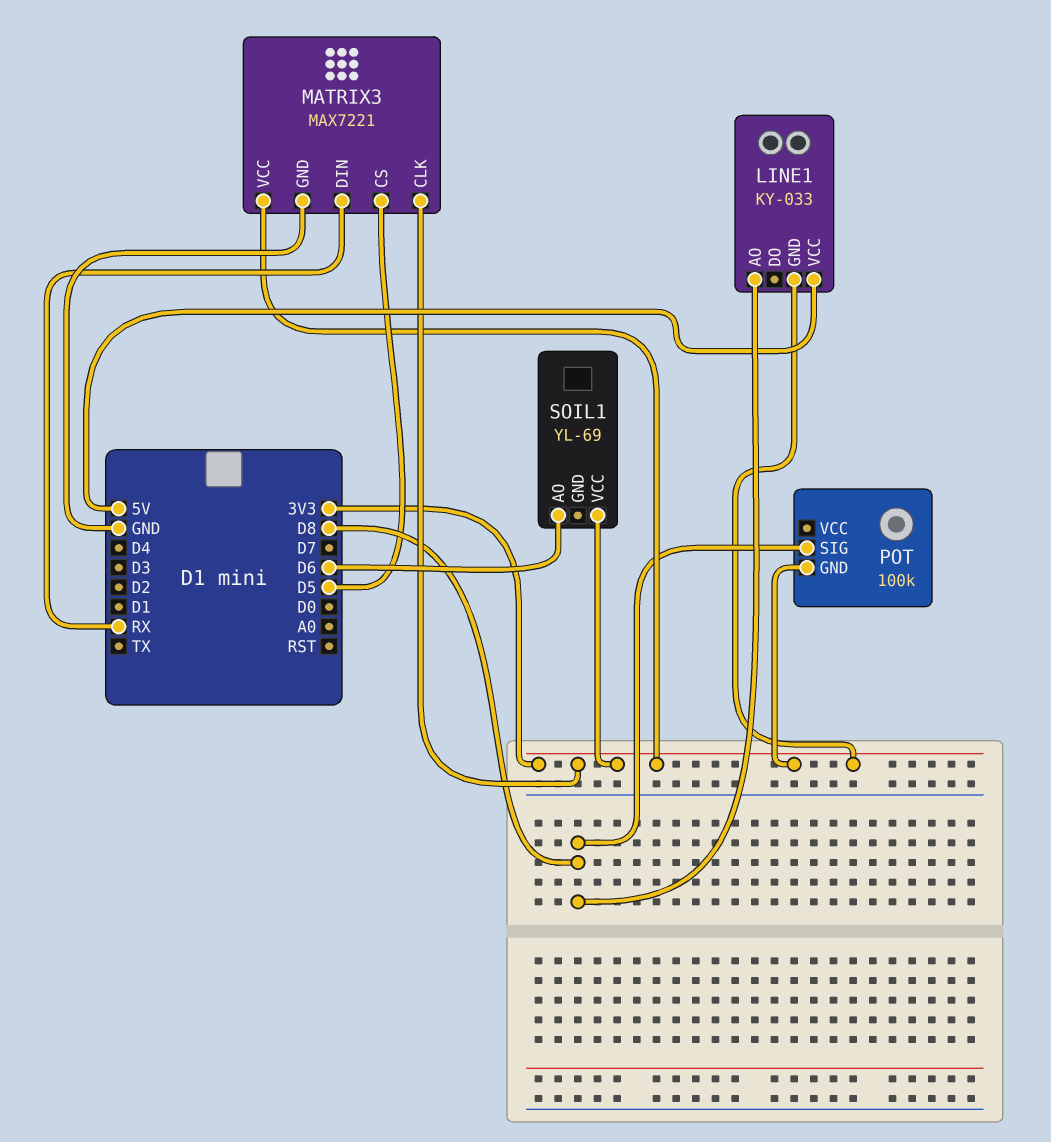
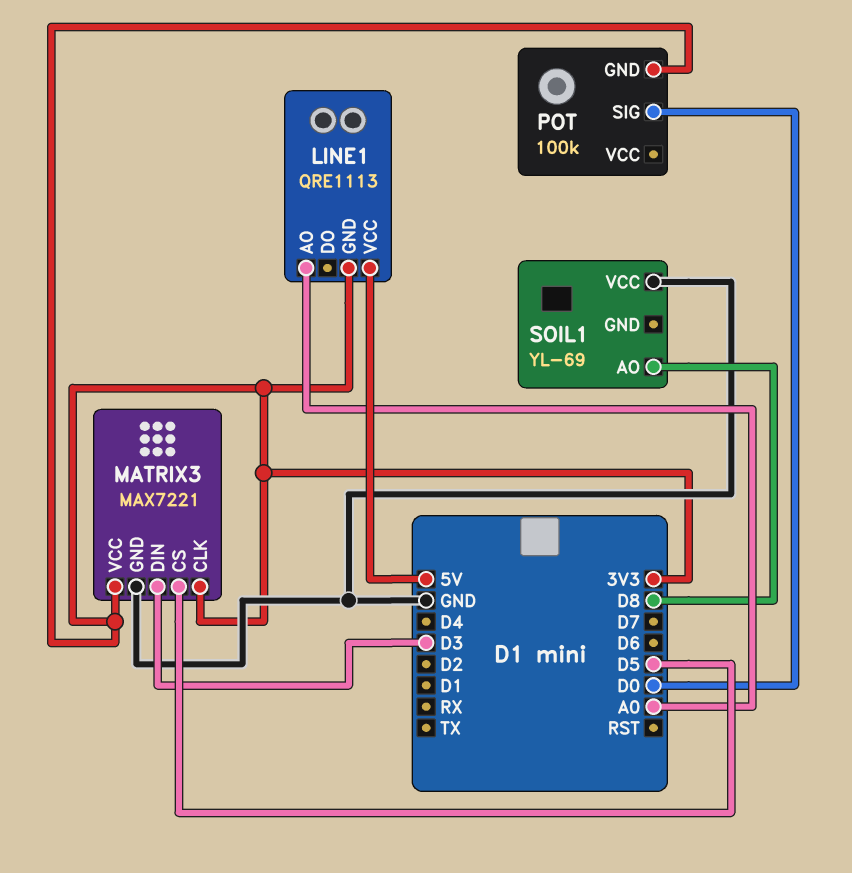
LINE1: KY-033 -> QRE1113
LINE1 pin AO: D8 -> A0
MATRIX3 pin DIN: RX -> D3
POT pin SIG: D8 -> D0
SOIL1 pin AO: D6 -> D8
SOIL1 pin VCC: 3V3 -> GND

